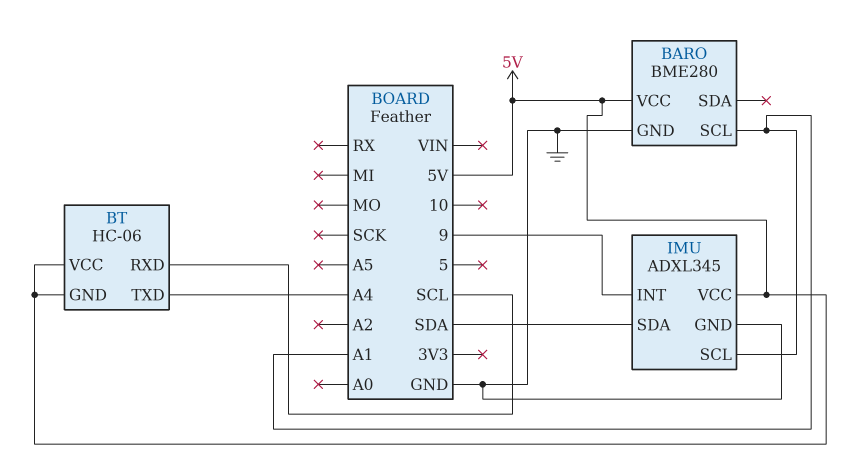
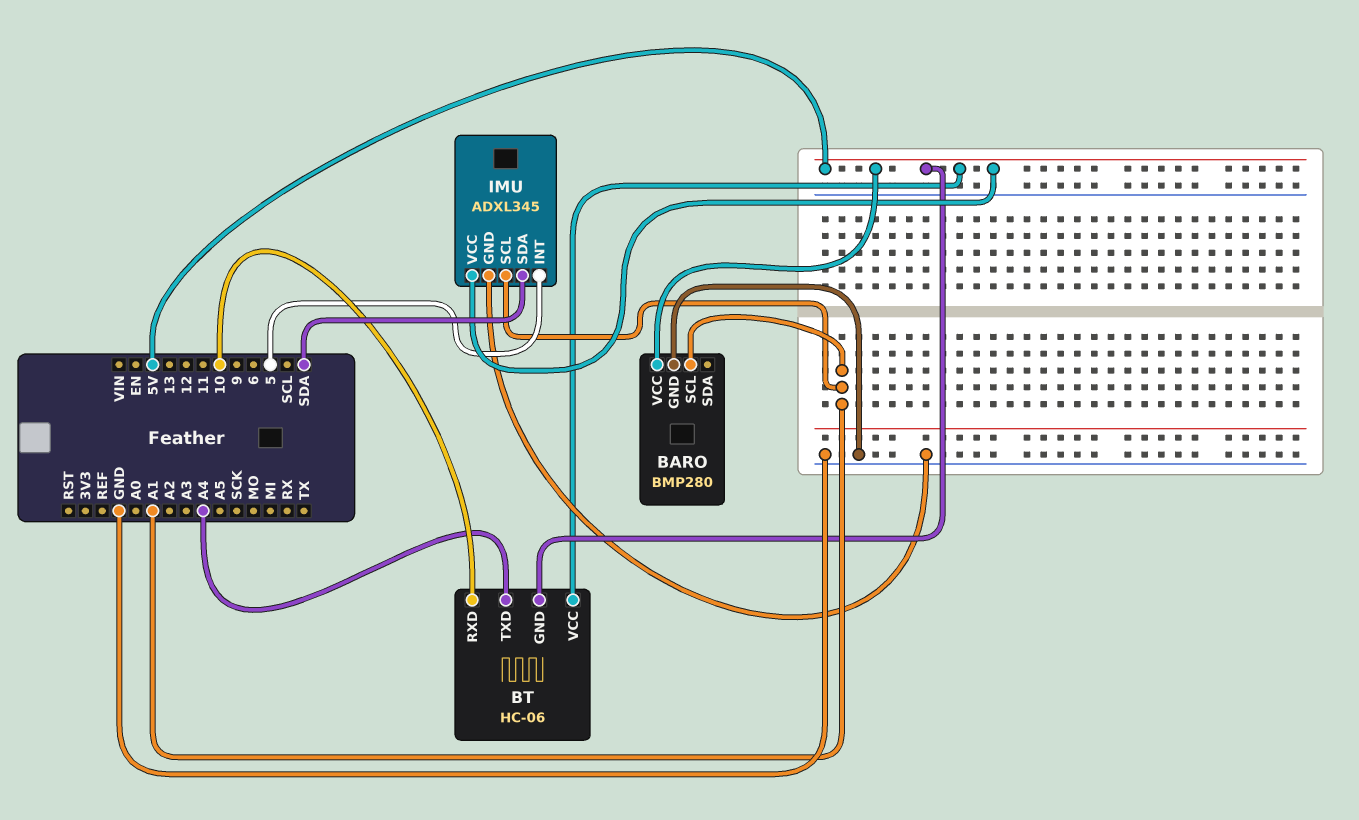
BARO: BME280 -> BMP280
BT pin RXD: SCL -> 10
IMU pin INT: 9 -> 5

